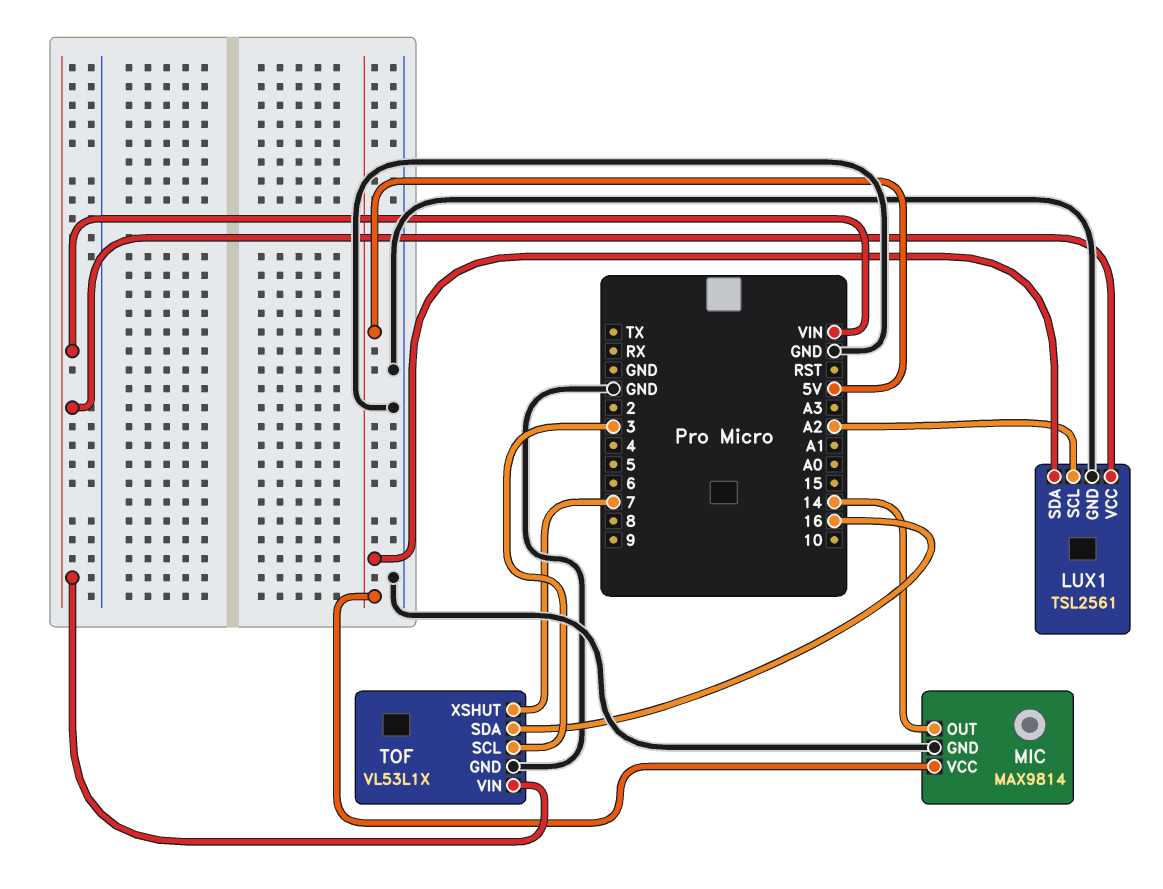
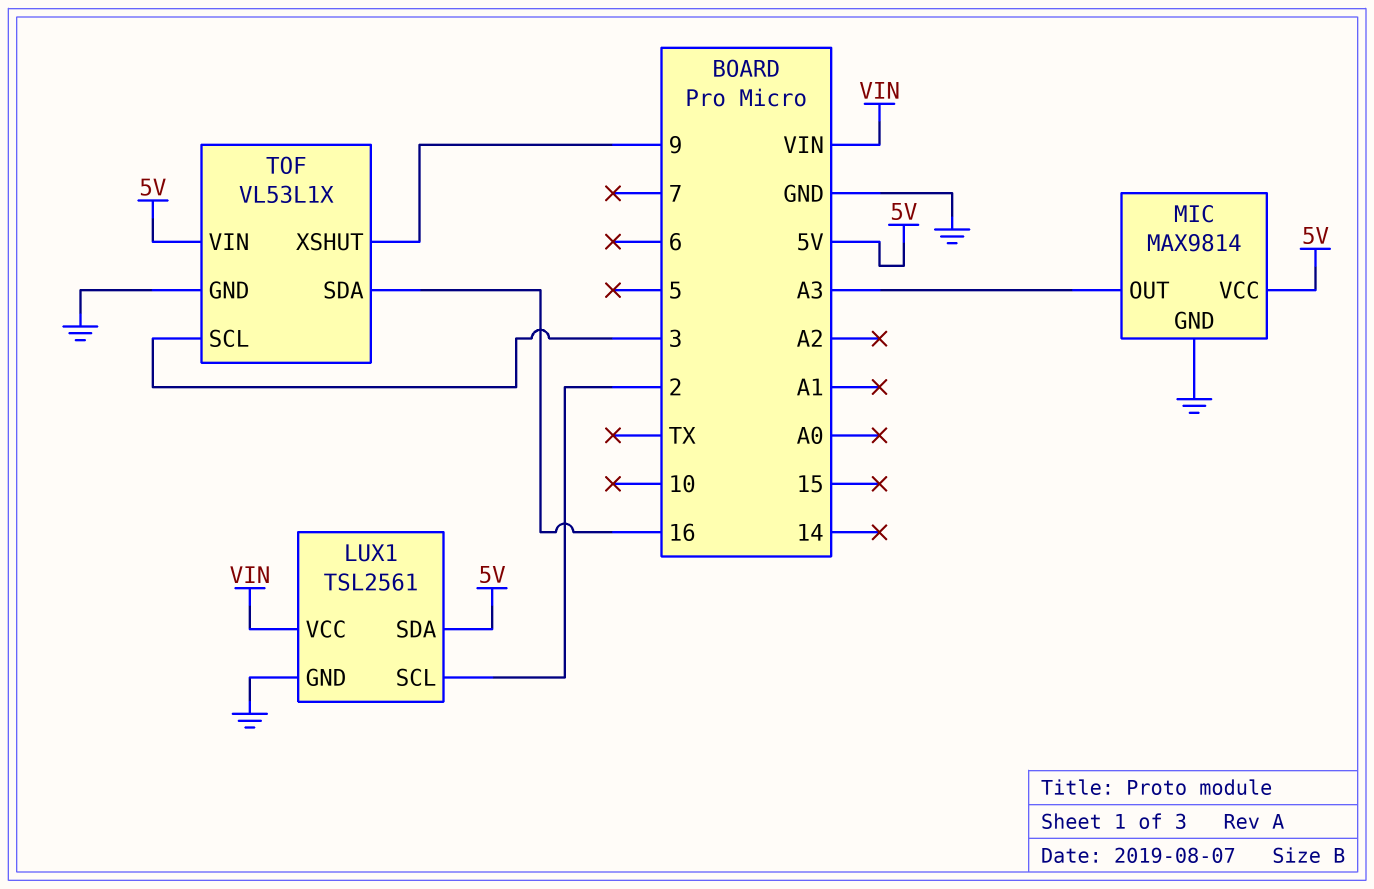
LUX1 pin SCL: A2 -> 2
MIC pin OUT: 14 -> A3
TOF pin VIN: VIN -> 5V
TOF pin XSHUT: 7 -> 9

